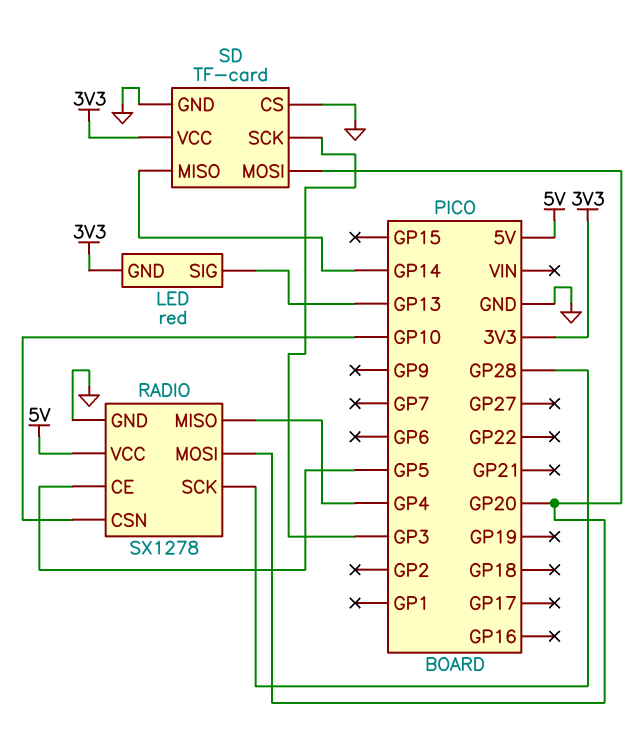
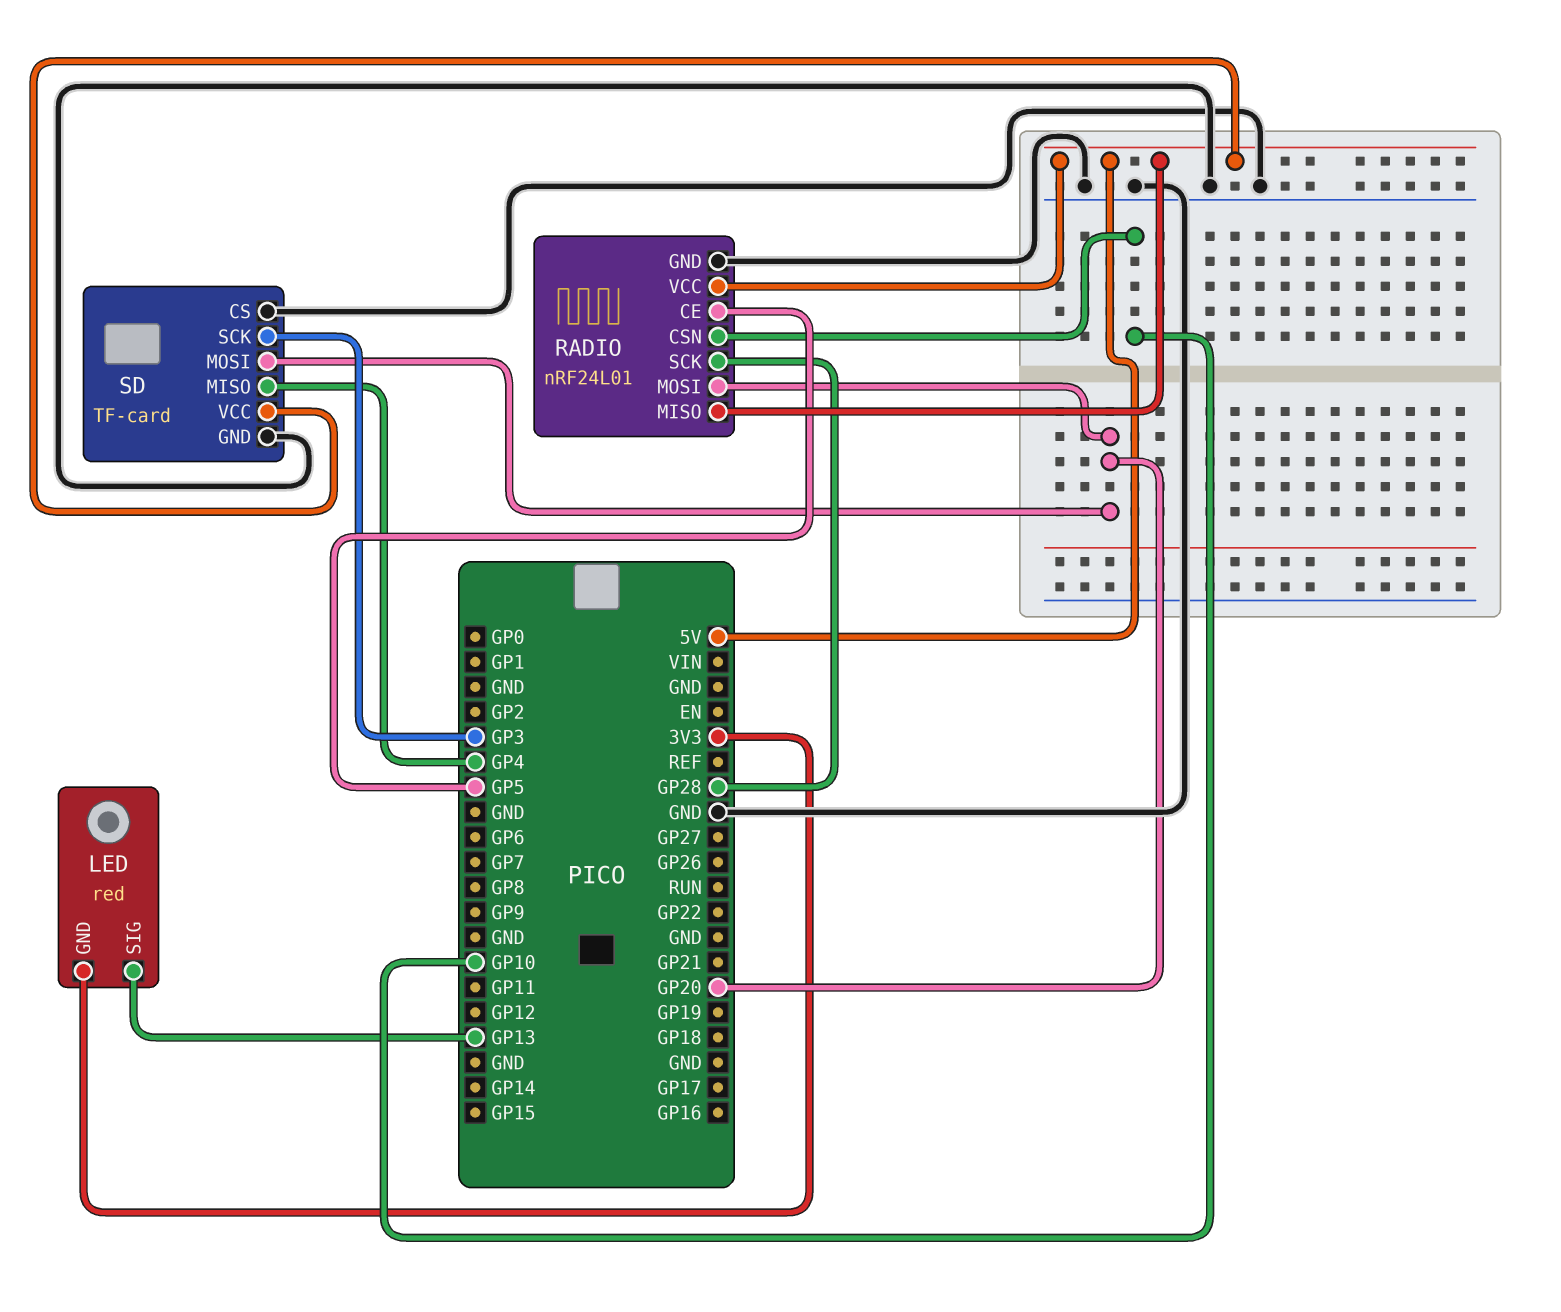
RADIO: SX1278 -> nRF24L01
RADIO pin MISO: GP4 -> 5V
SD pin MISO: GP14 -> GP4
SD pin VCC: 3V3 -> 5V

